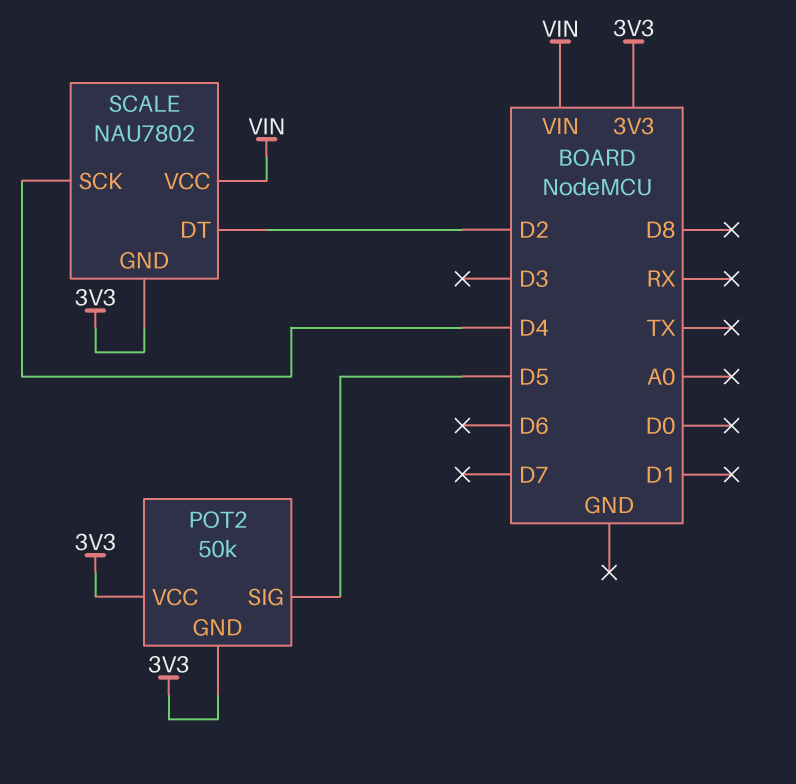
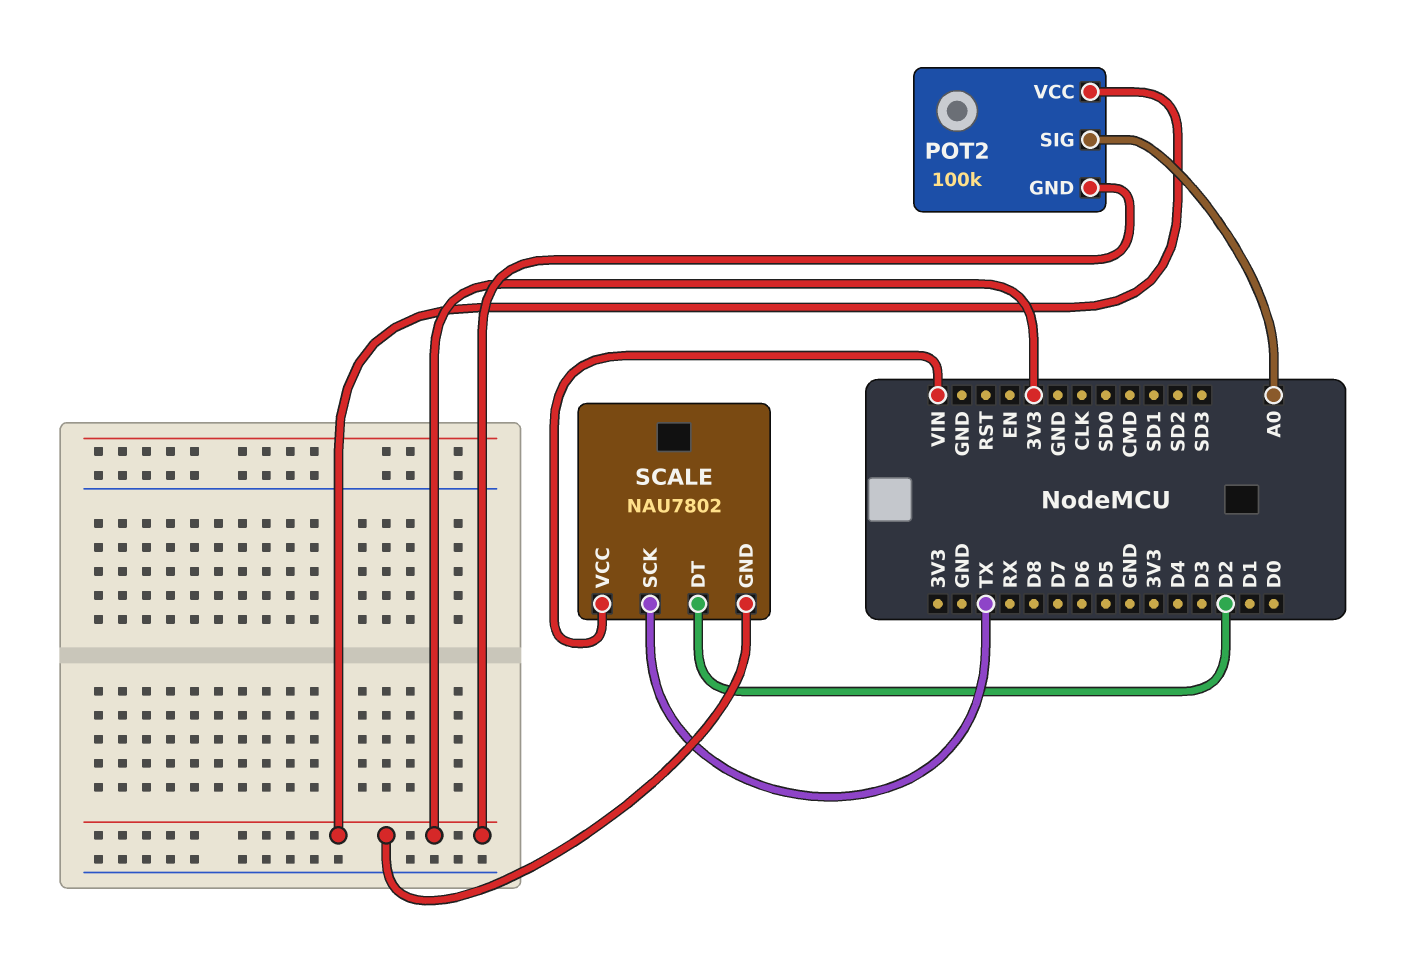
POT2: 50k -> 100k
POT2 pin SIG: D5 -> A0
SCALE pin SCK: D4 -> TX

